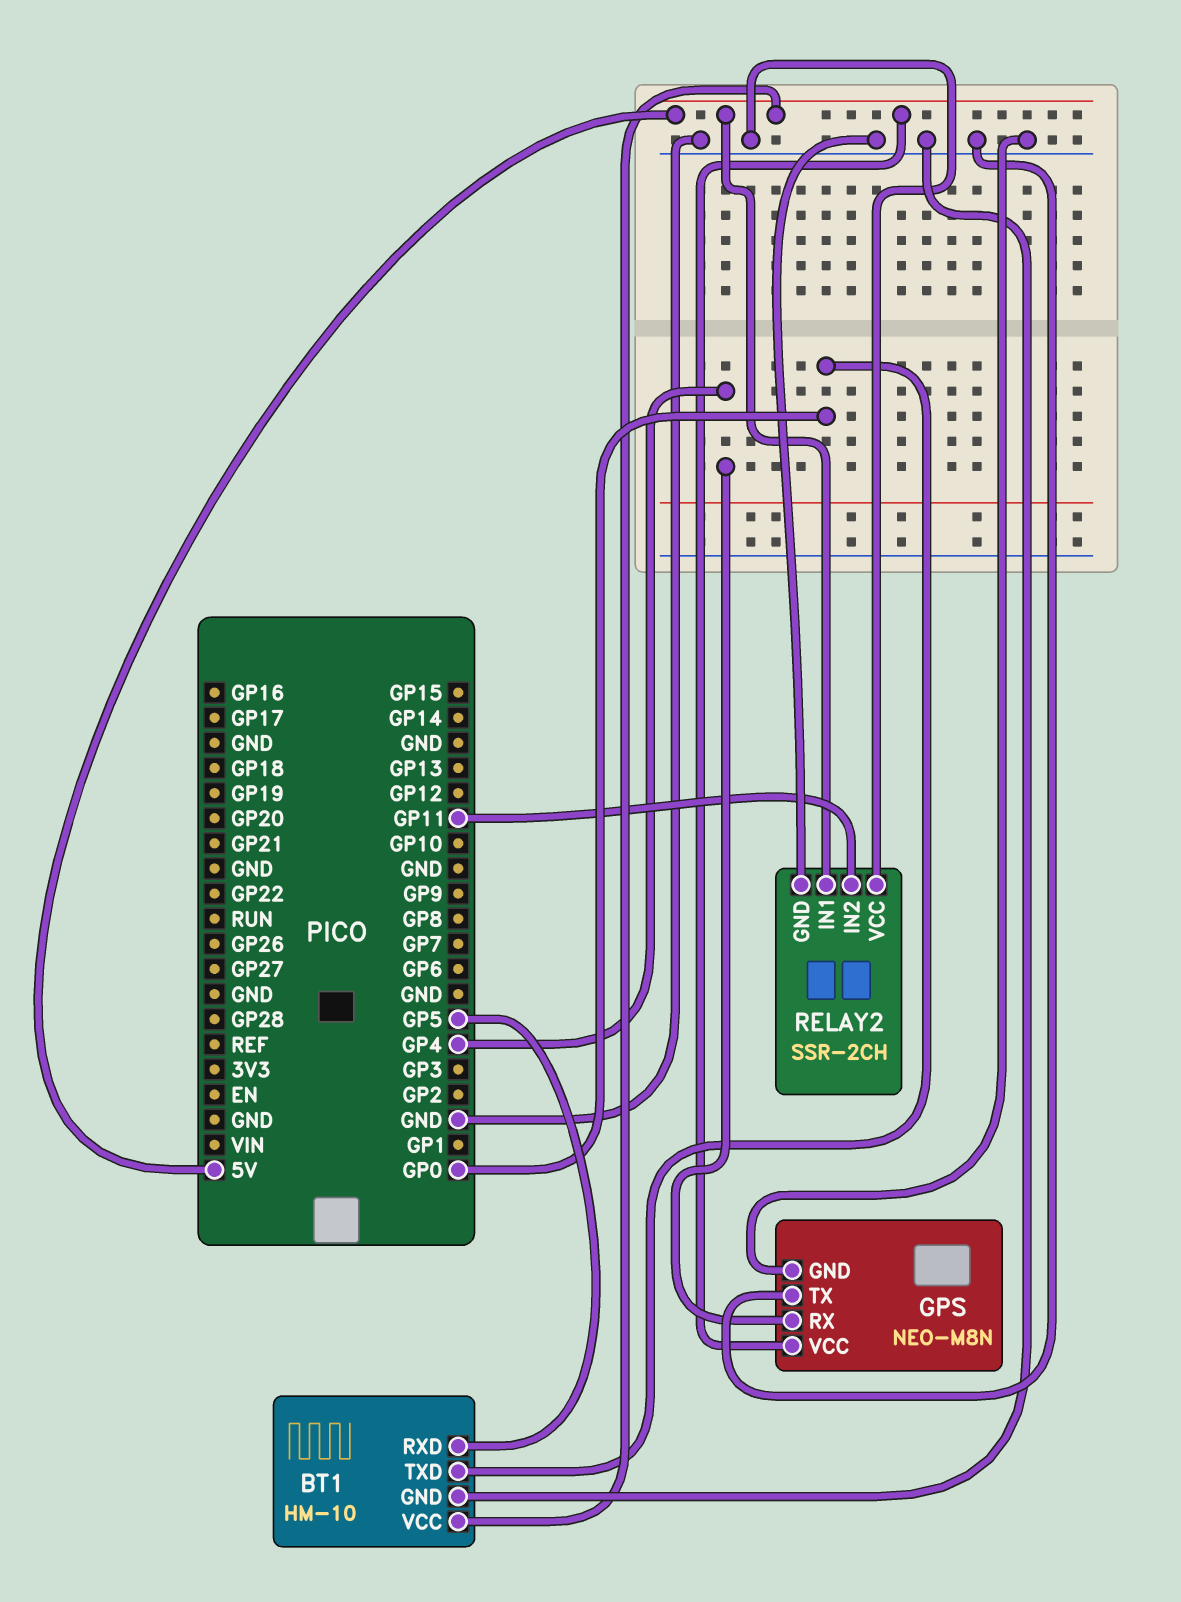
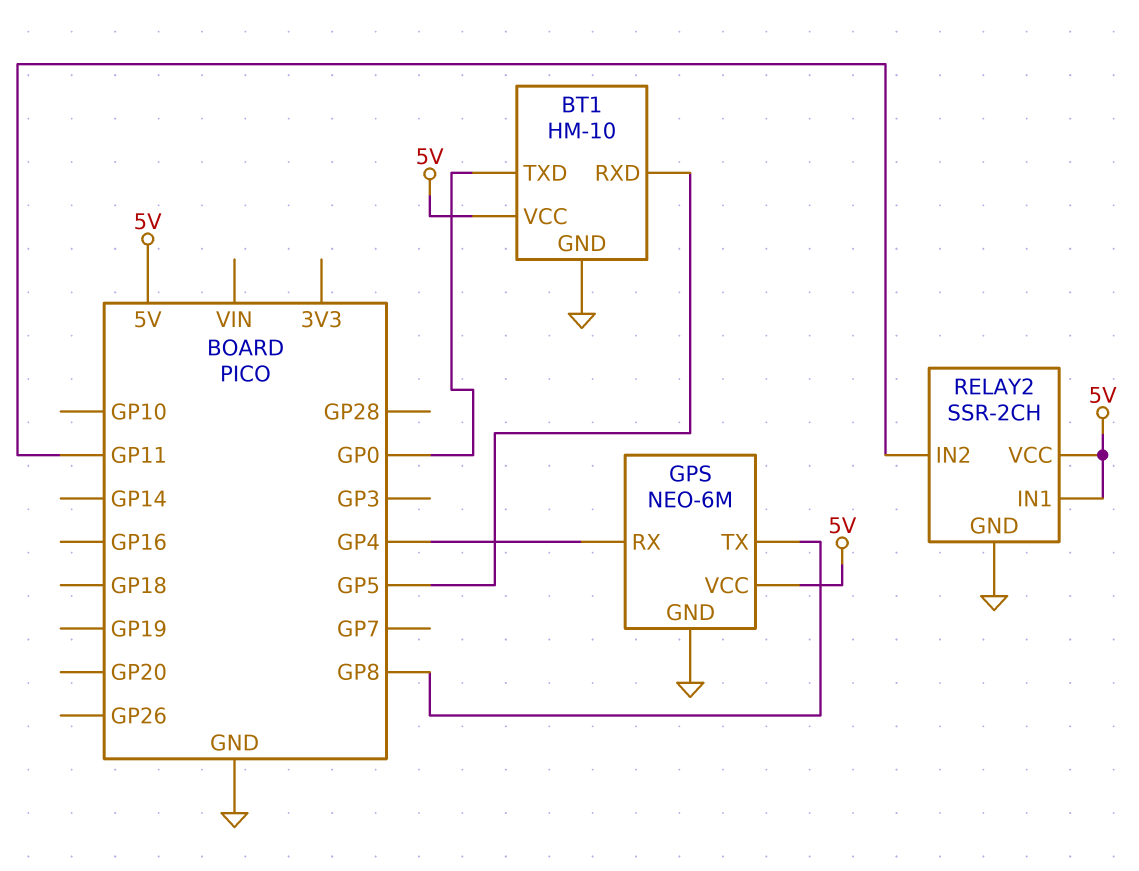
GPS: NEO-M8N -> NEO-6M
GPS pin TX: GND -> GP8
RELAY2 pin VCC: GND -> 5V

